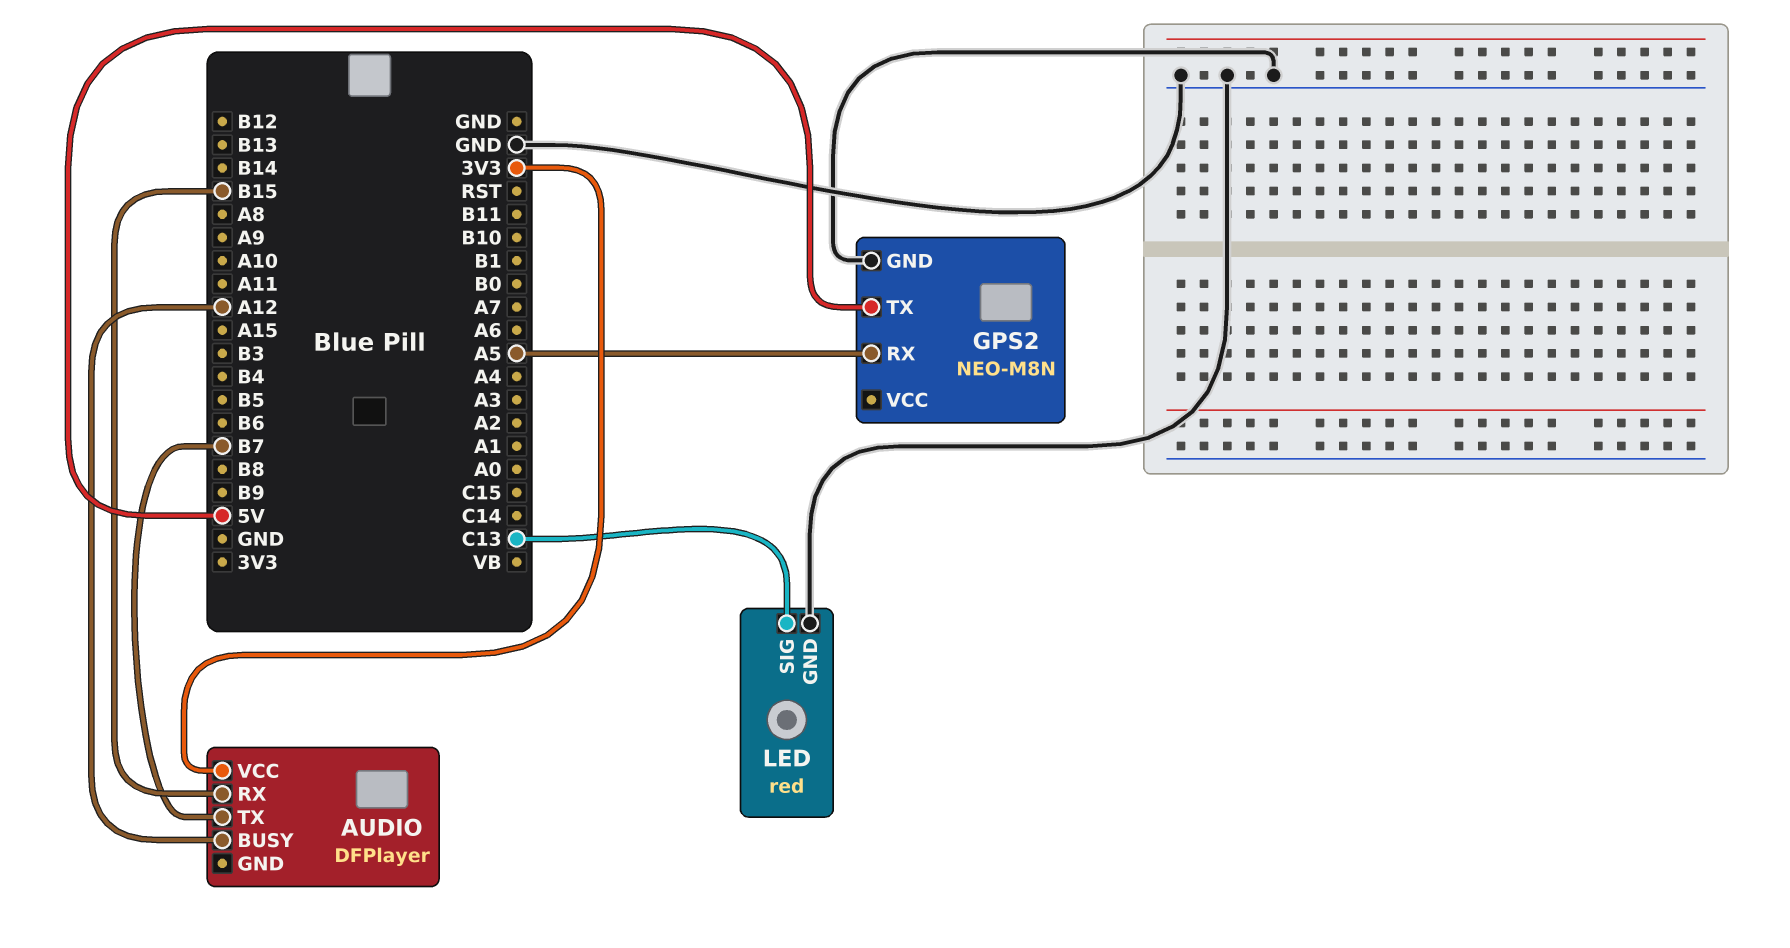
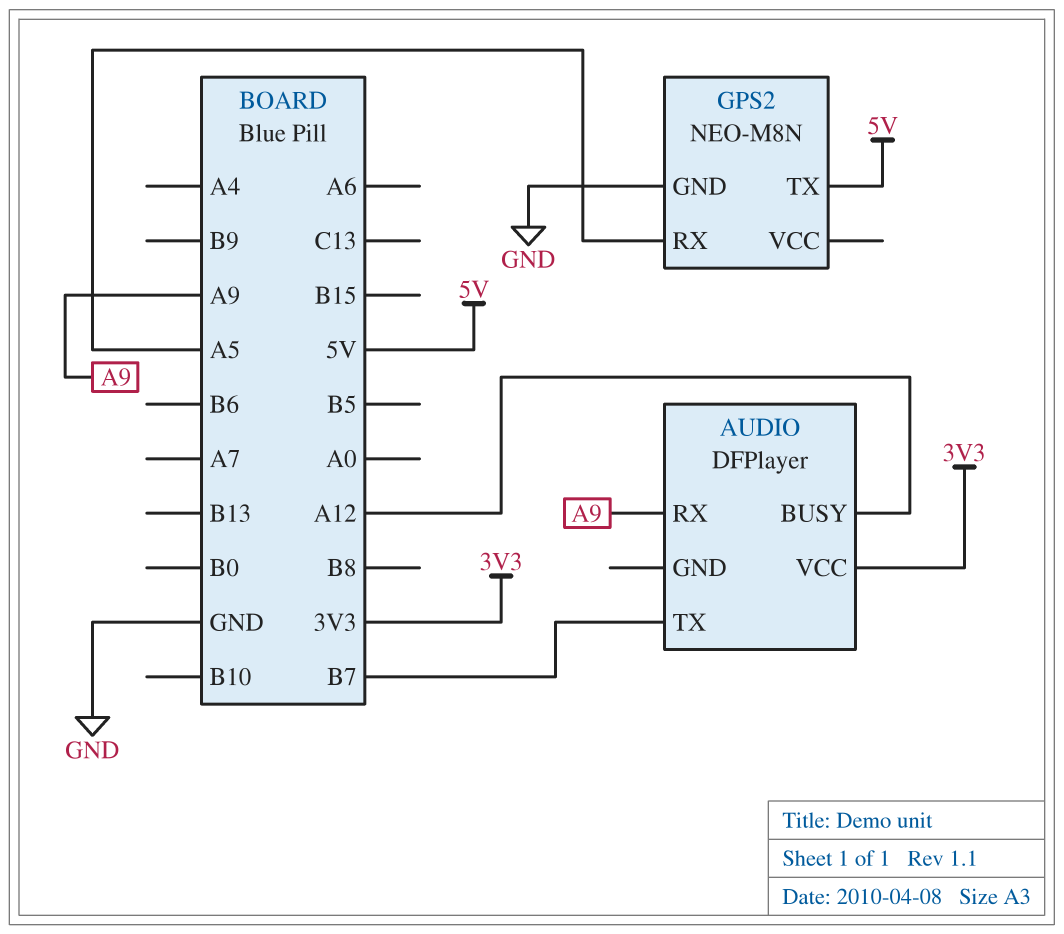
AUDIO pin RX: B15 -> A9
LED: red -> none
LED pin GND: GND -> none
LED pin SIG: C13 -> none

